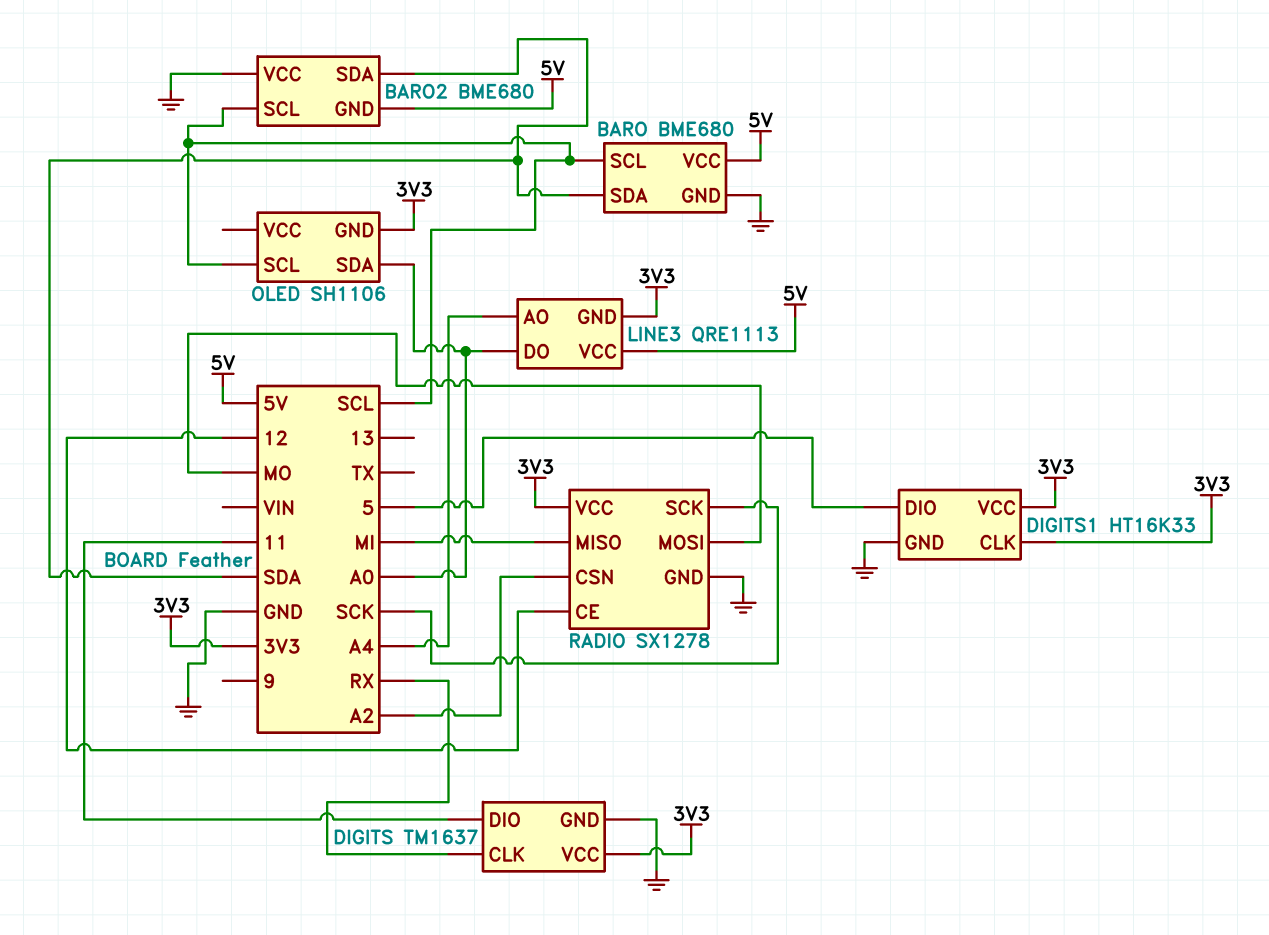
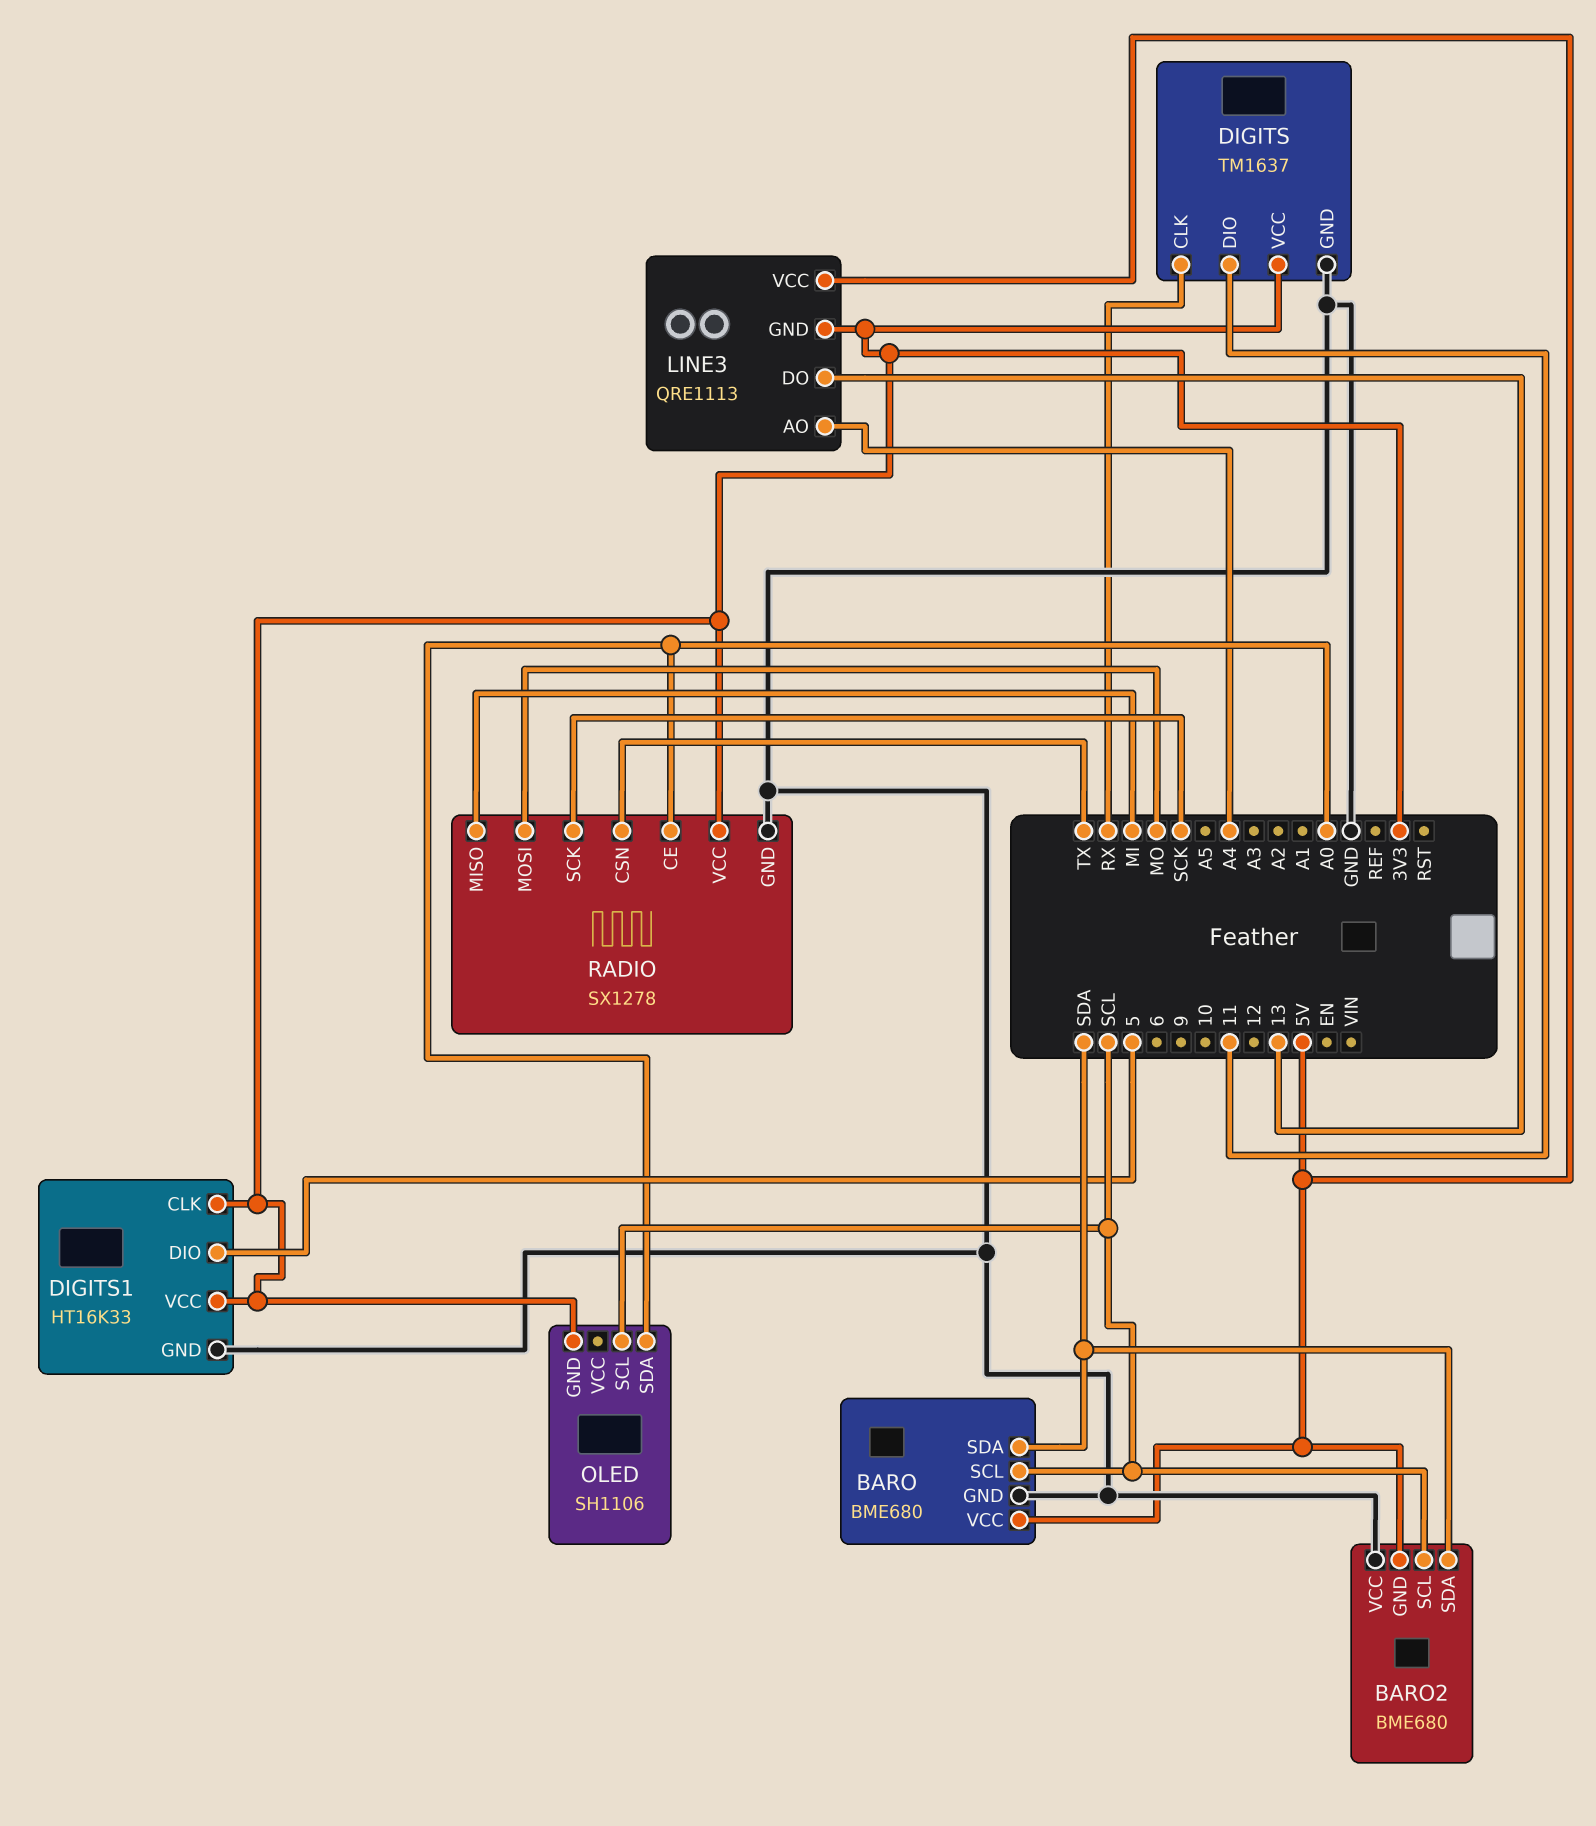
LINE3 pin DO: A0 -> 13
RADIO pin CE: 12 -> A0
RADIO pin CSN: A2 -> TX

